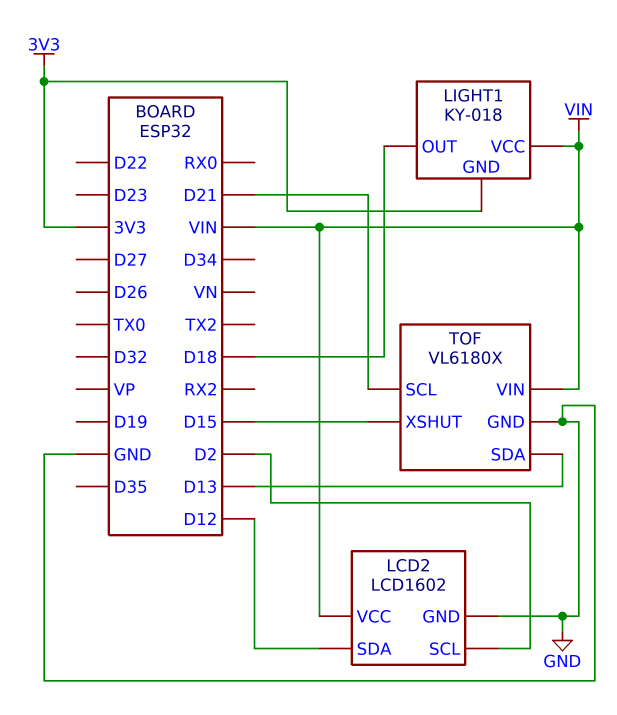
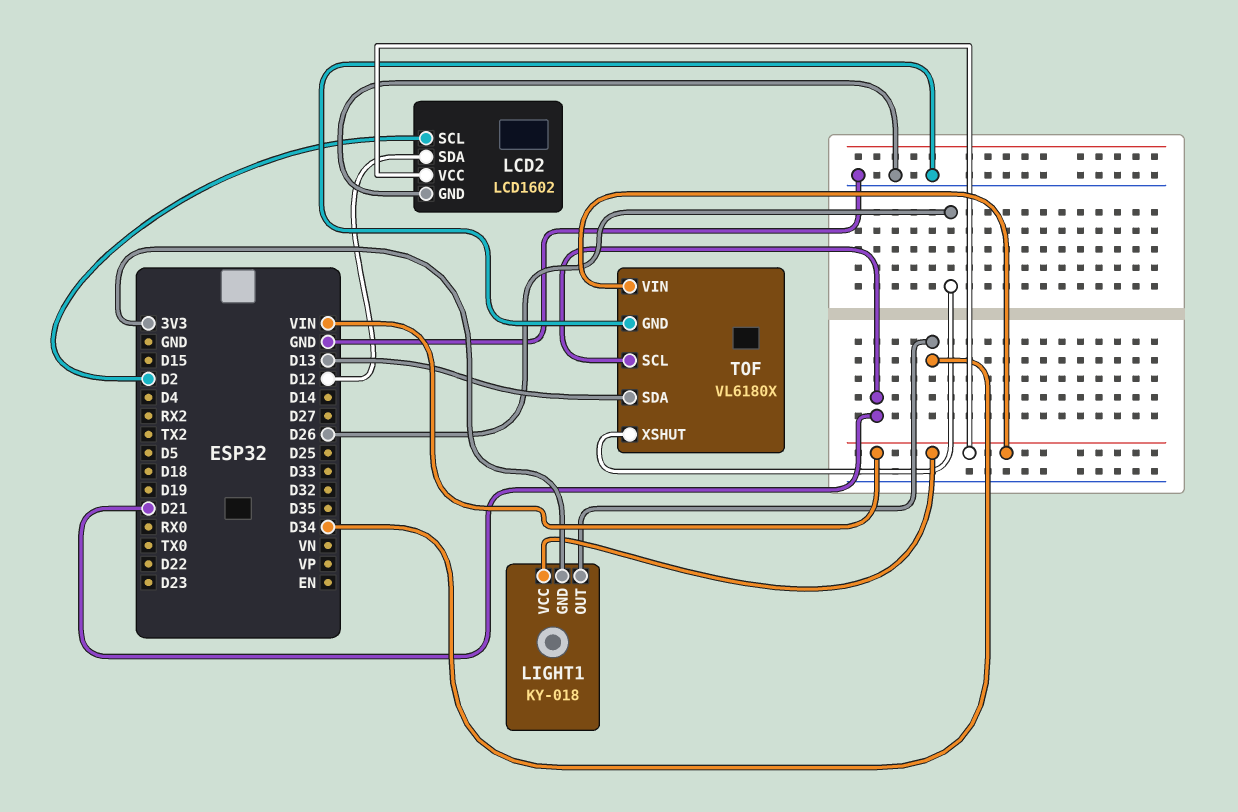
LIGHT1 pin OUT: D18 -> D34
TOF pin XSHUT: D15 -> D26

